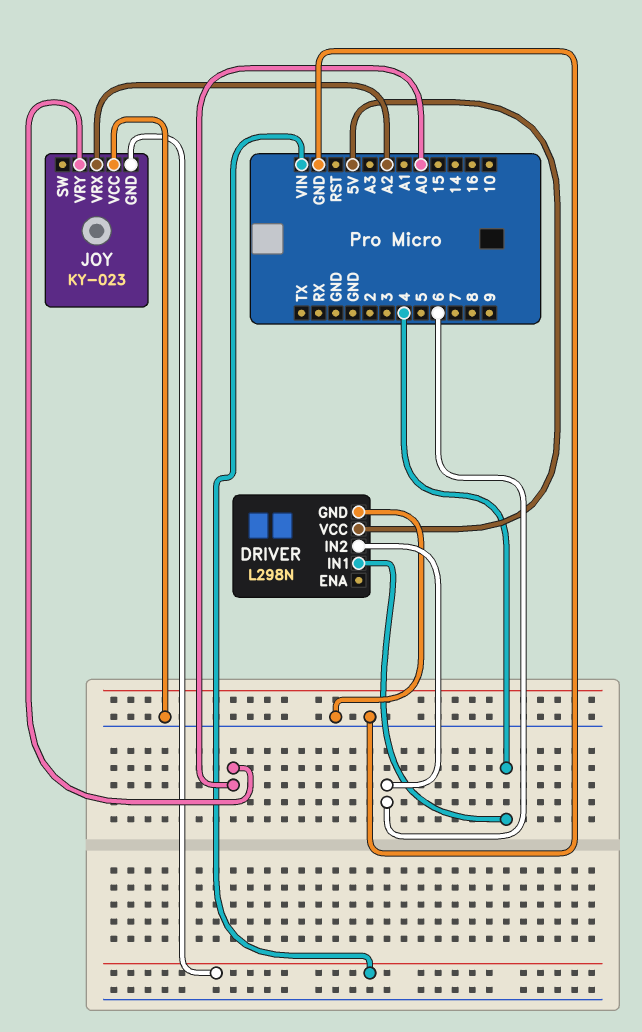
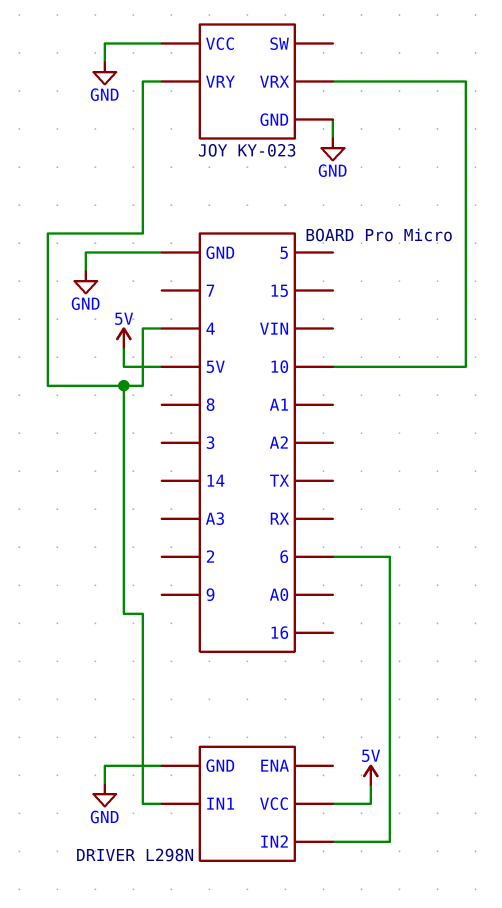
JOY pin GND: VIN -> GND
JOY pin VRX: A2 -> 10
JOY pin VRY: A0 -> 4

